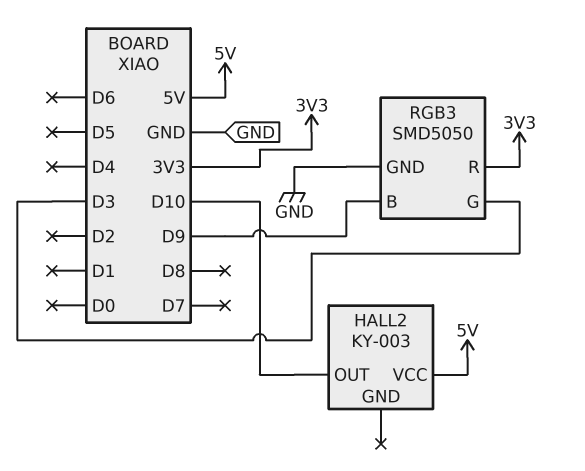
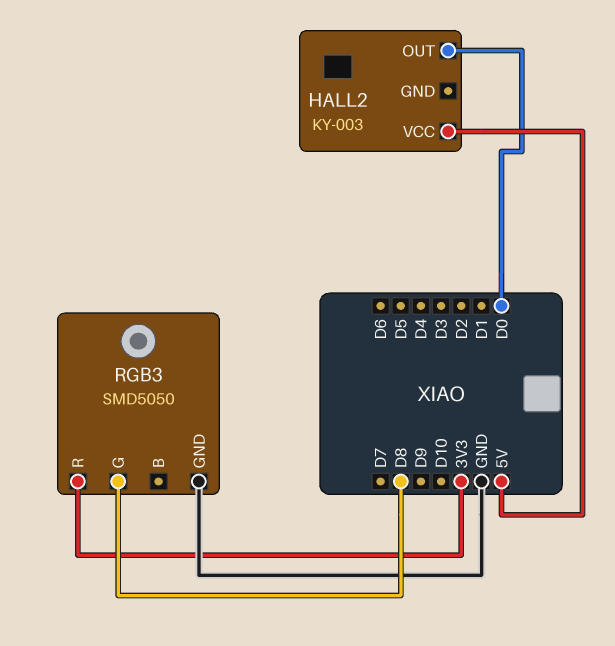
HALL2 pin OUT: D10 -> D0
RGB3 pin B: D9 -> none
RGB3 pin G: D3 -> D8

